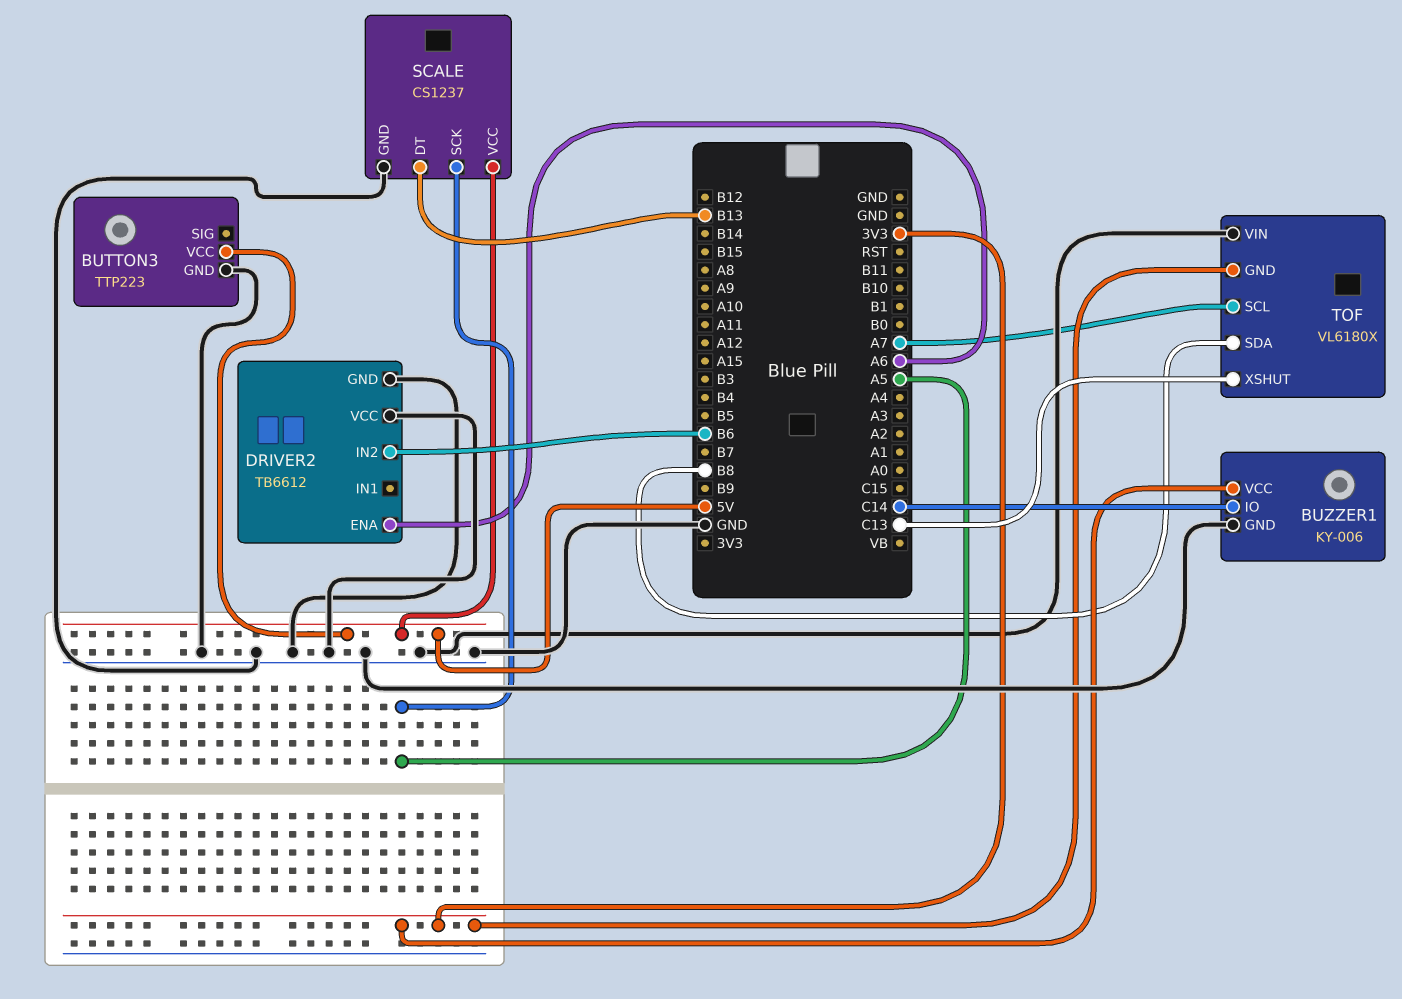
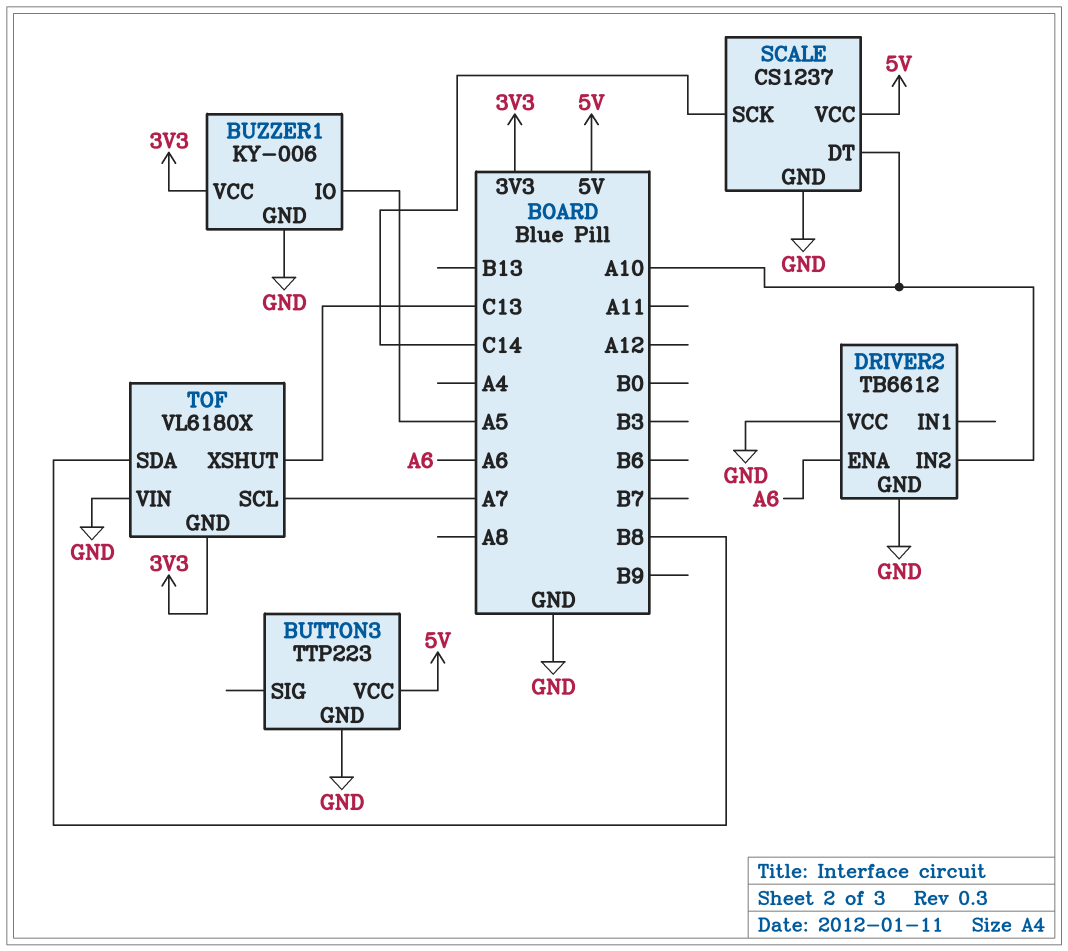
BUZZER1 pin IO: C14 -> A5
DRIVER2 pin IN2: B6 -> A10
SCALE pin DT: B13 -> A10
SCALE pin SCK: A5 -> C14

